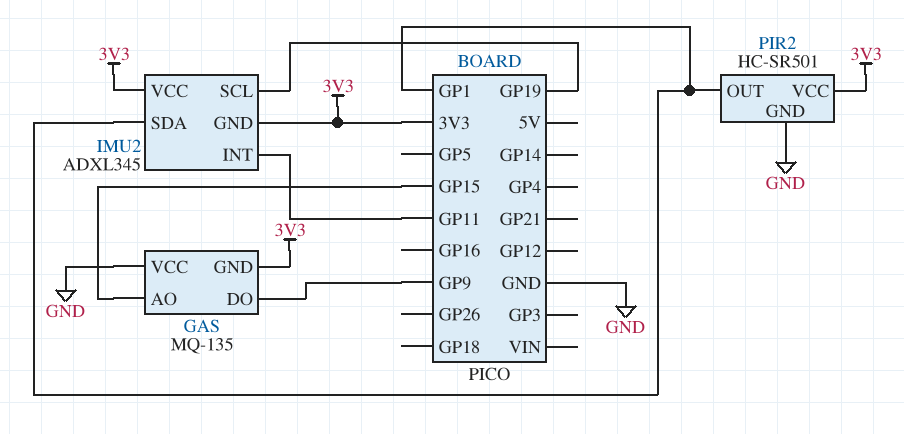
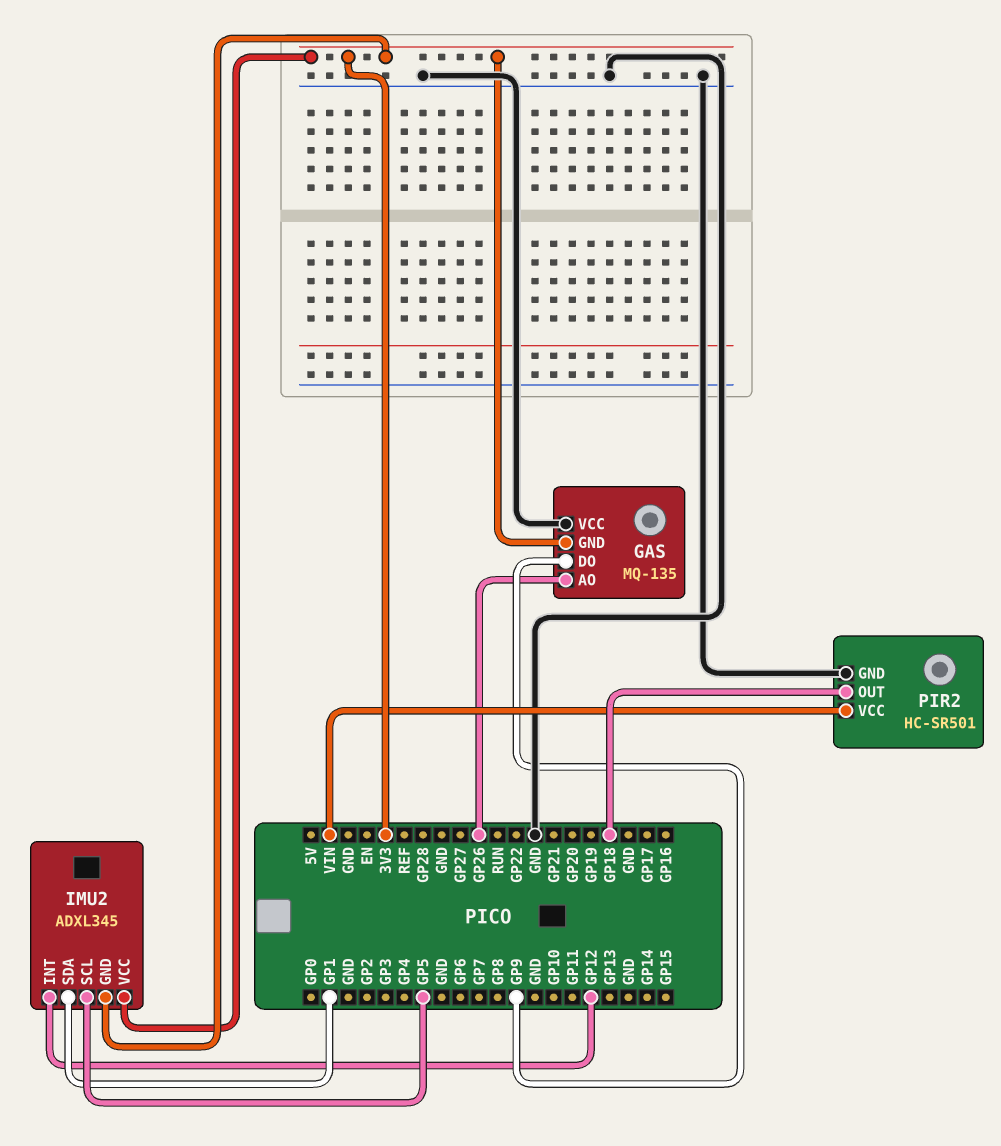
GAS pin AO: GP15 -> GP26
IMU2 pin INT: GP11 -> GP12
IMU2 pin SCL: GP19 -> GP5
PIR2 pin OUT: GP1 -> GP18
PIR2 pin VCC: 3V3 -> VIN

